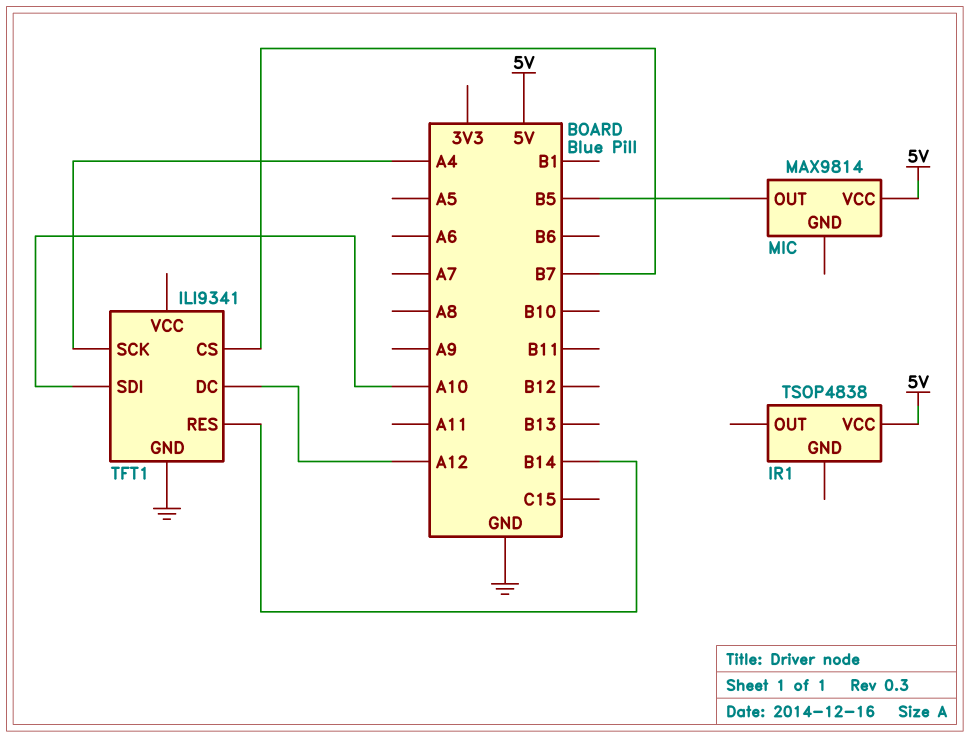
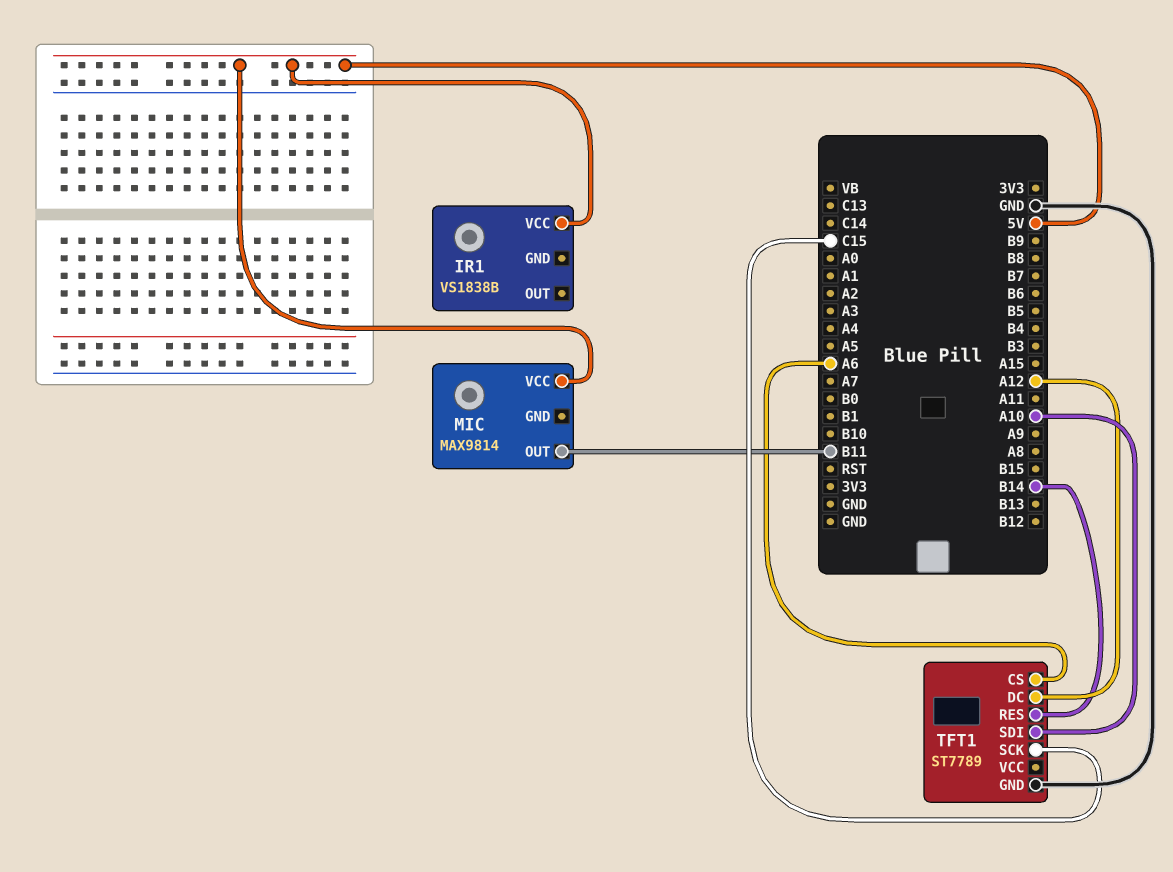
IR1: TSOP4838 -> VS1838B
MIC pin OUT: B5 -> B11
TFT1: ILI9341 -> ST7789
TFT1 pin CS: B7 -> A6
TFT1 pin SCK: A4 -> C15

